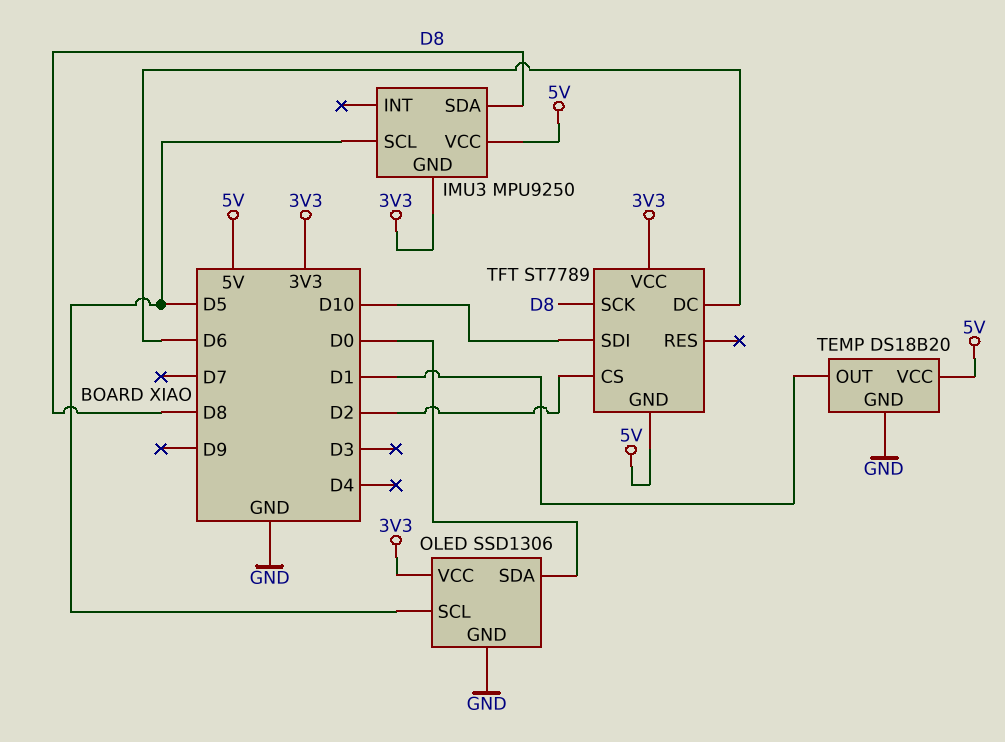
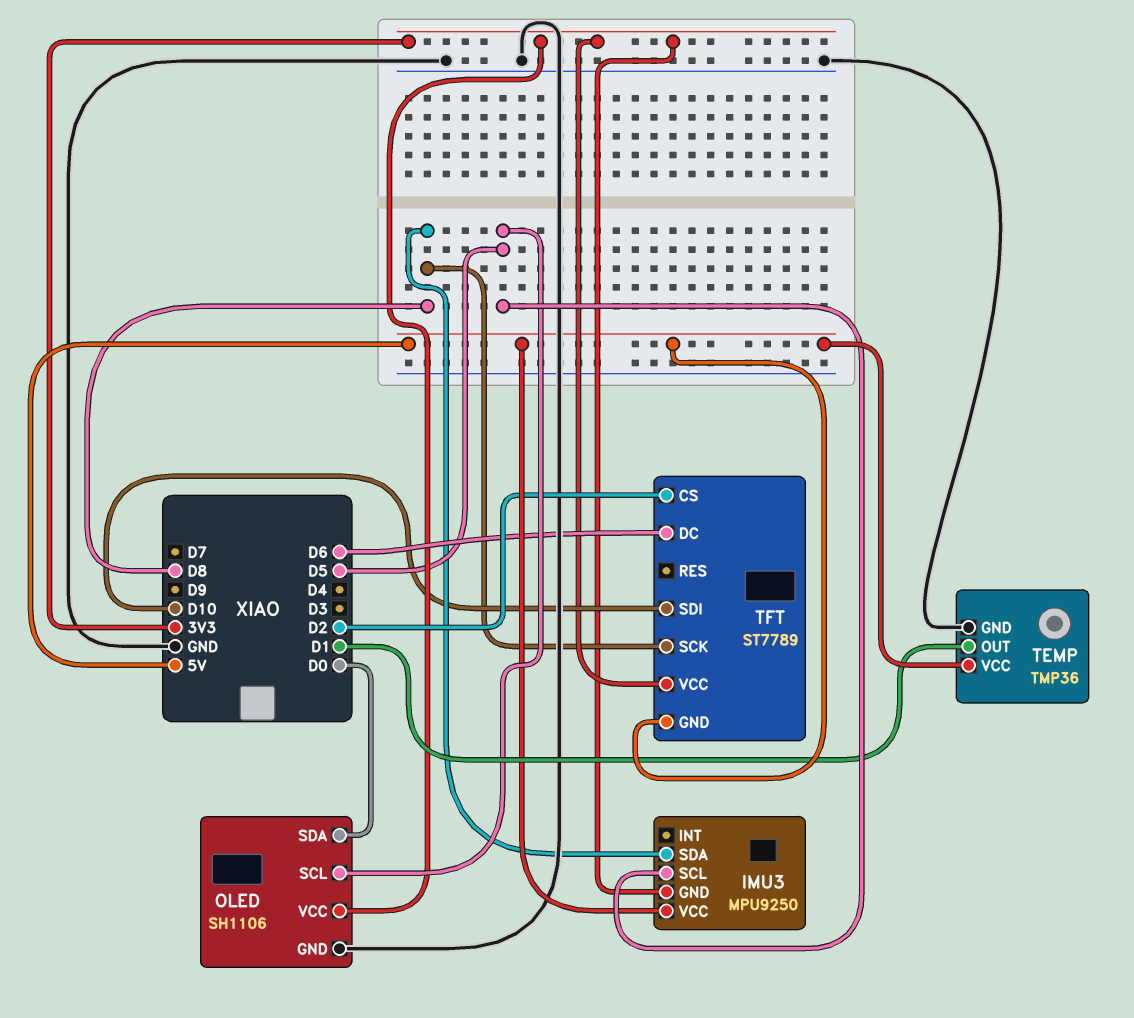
OLED: SSD1306 -> SH1106
TEMP: DS18B20 -> TMP36

